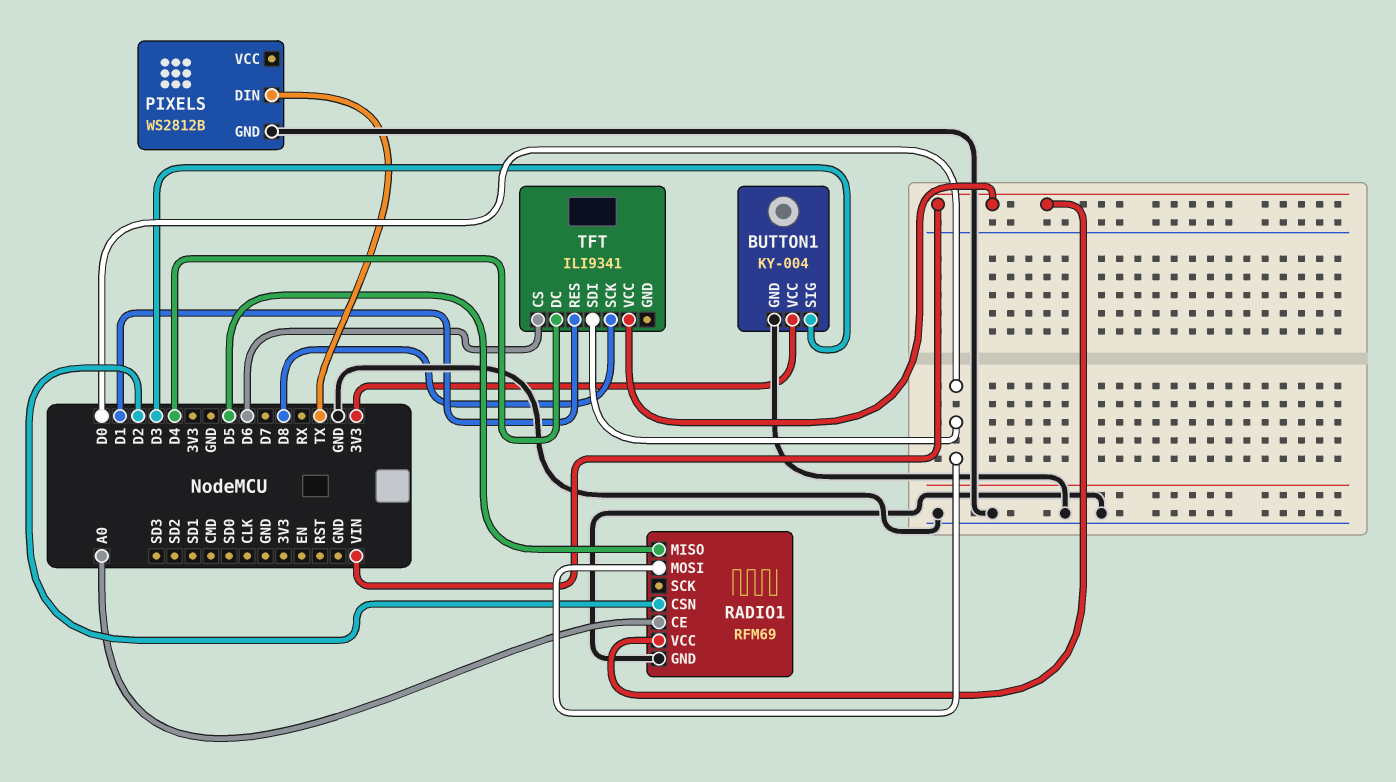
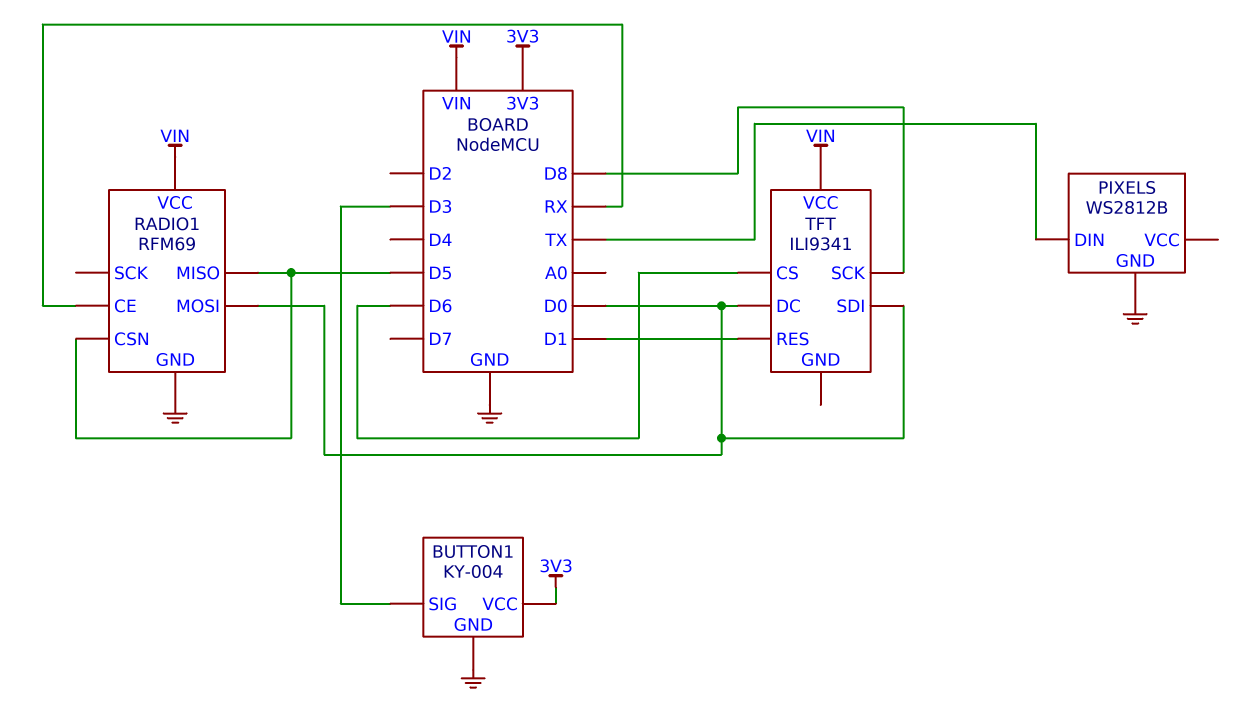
RADIO1 pin CE: A0 -> RX
RADIO1 pin CSN: D2 -> D5
TFT pin DC: D4 -> D0

